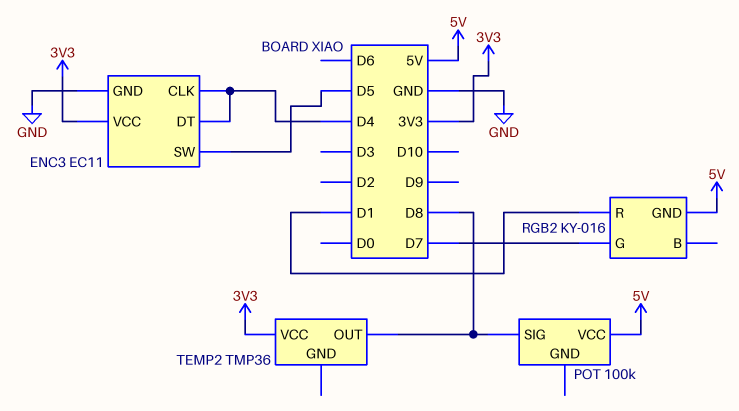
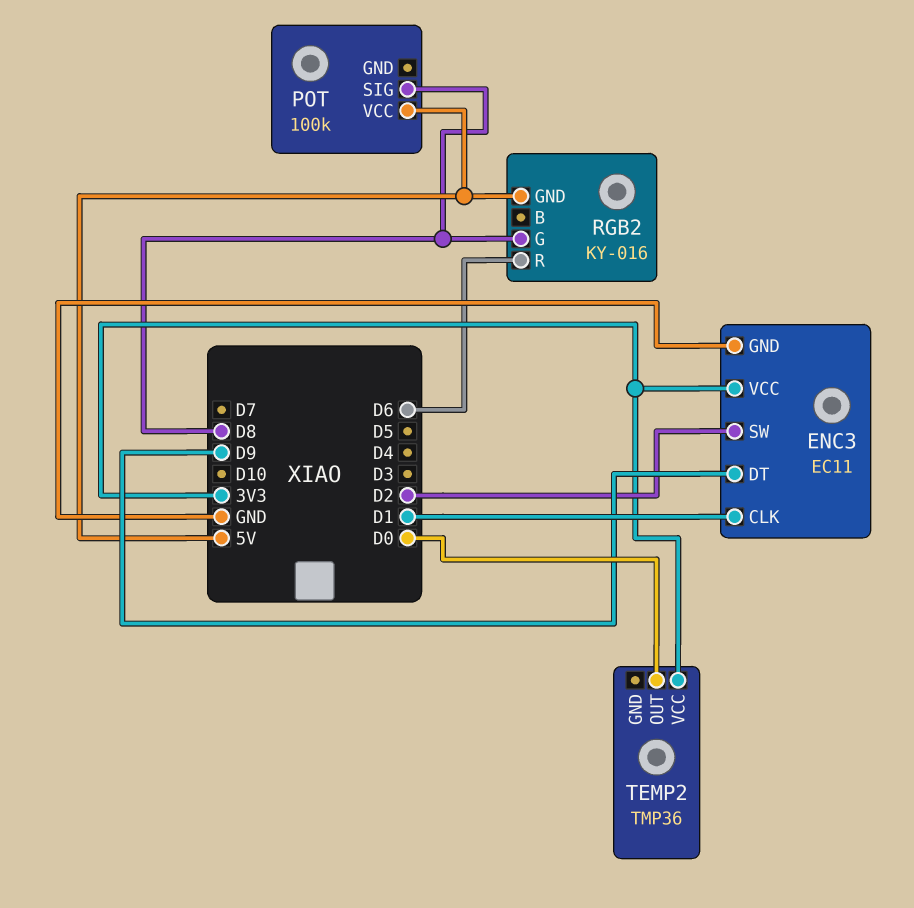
ENC3 pin CLK: D4 -> D1
ENC3 pin DT: D4 -> D9
ENC3 pin SW: D5 -> D2
RGB2 pin G: D7 -> D8
RGB2 pin R: D1 -> D6
TEMP2 pin OUT: D8 -> D0

